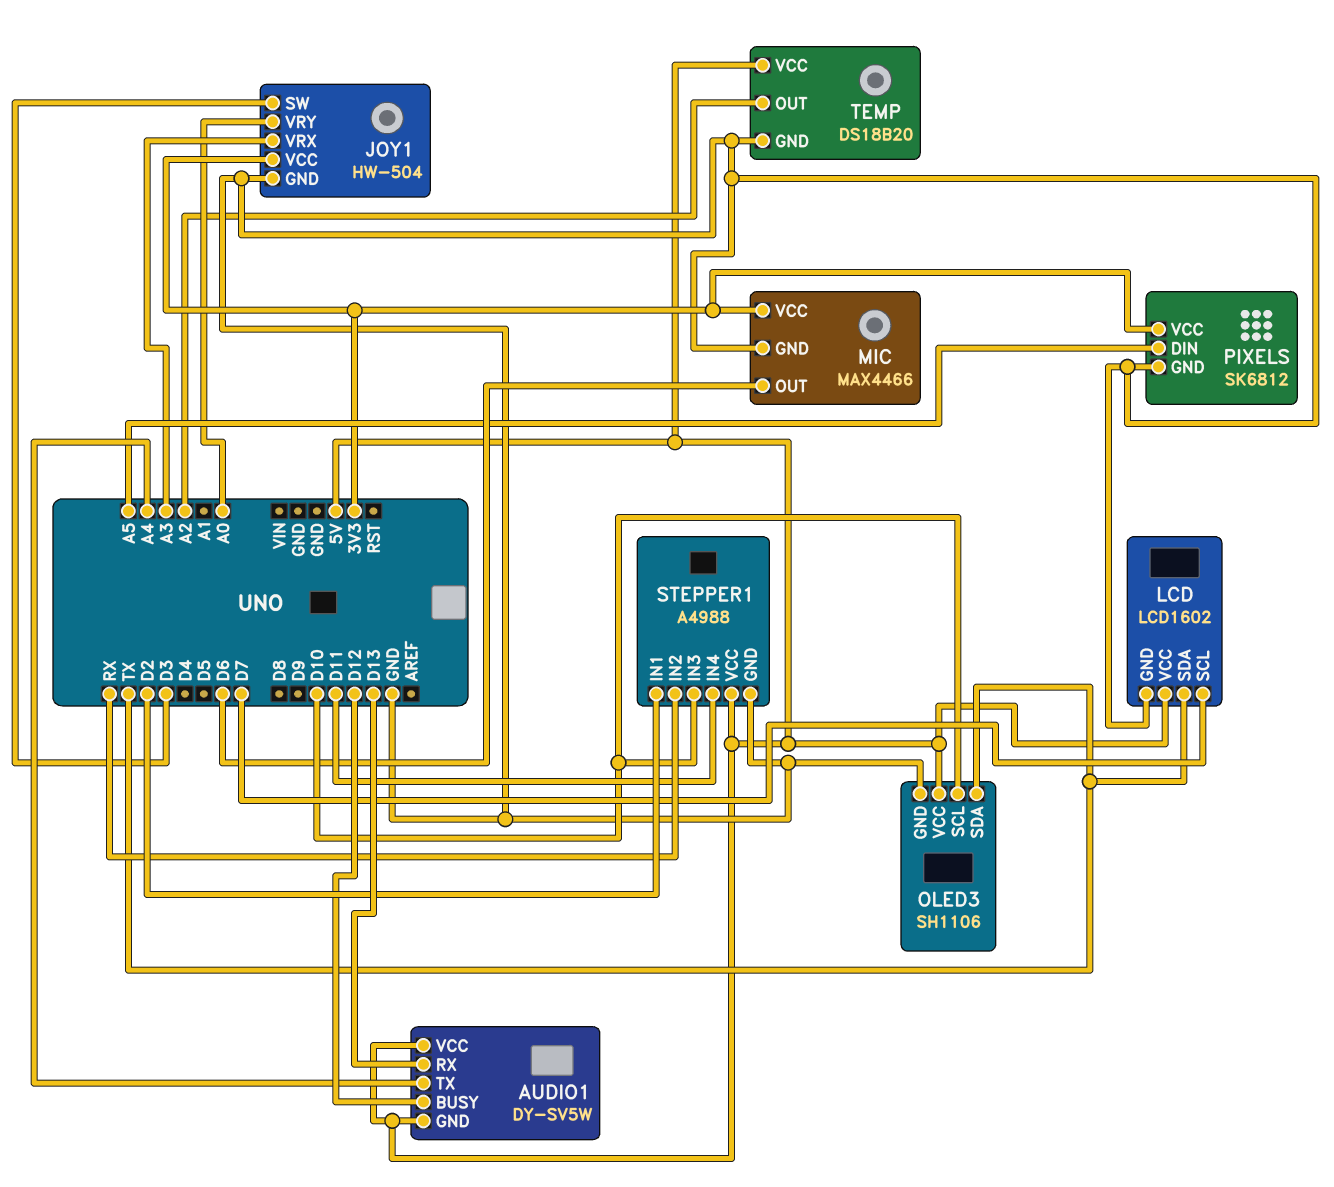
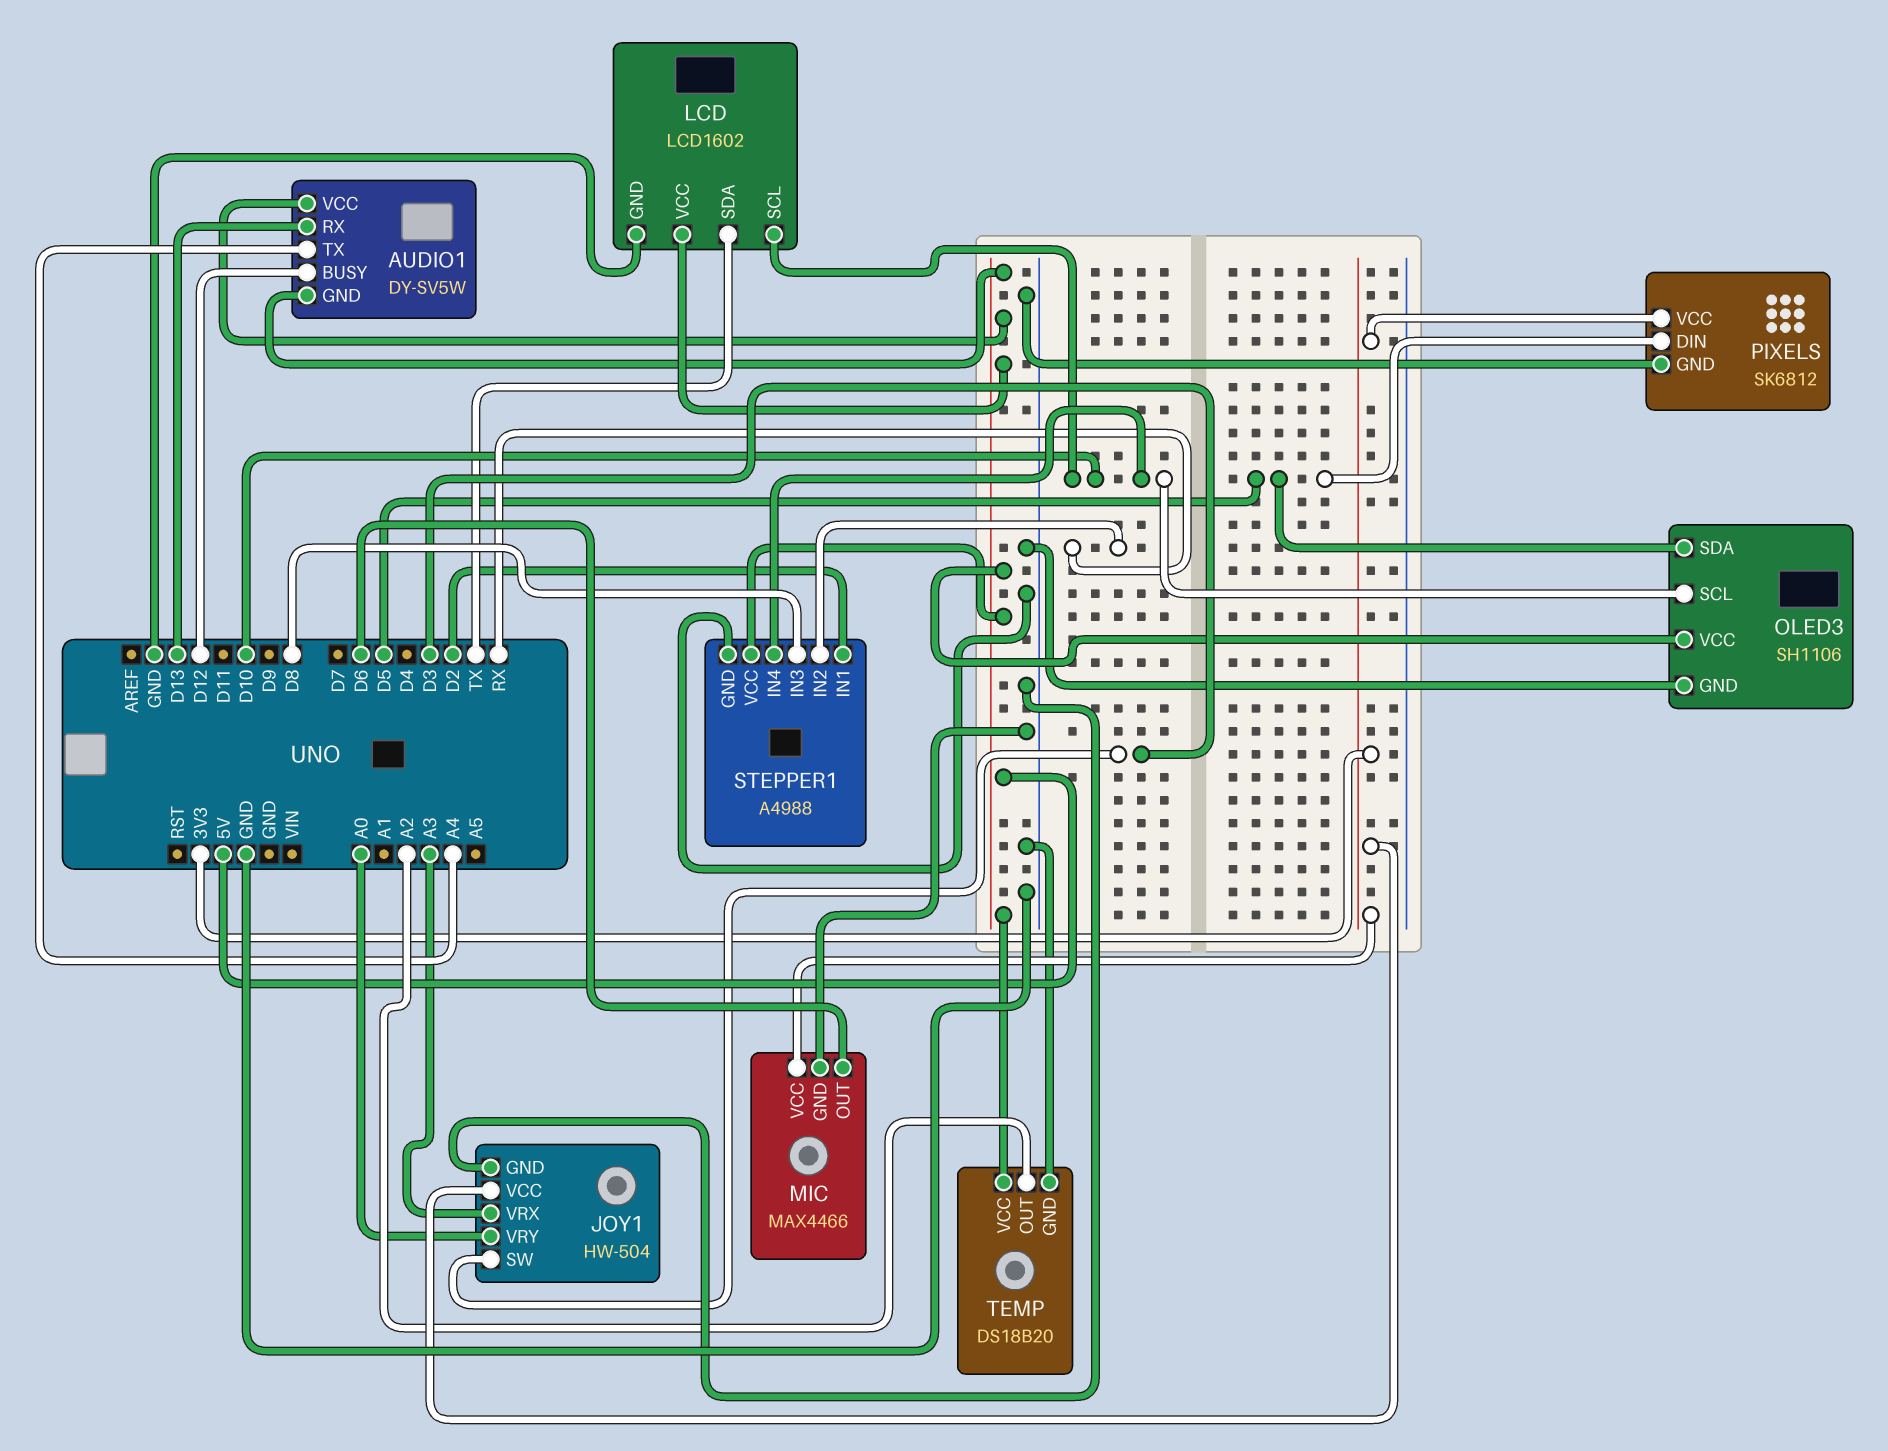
LCD pin SCL: D7 -> D10
OLED3 pin SDA: TX -> D5
PIXELS pin DIN: A5 -> D5
STEPPER1 pin IN3: D10 -> D8
STEPPER1 pin IN4: D11 -> D10

